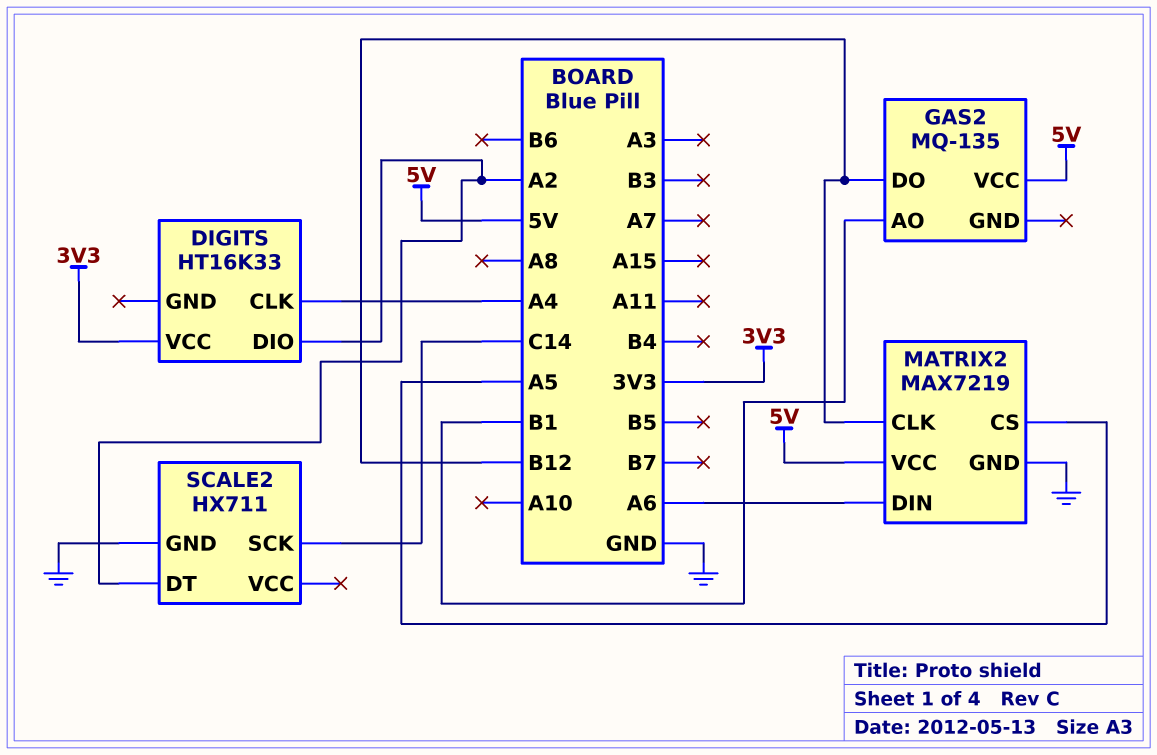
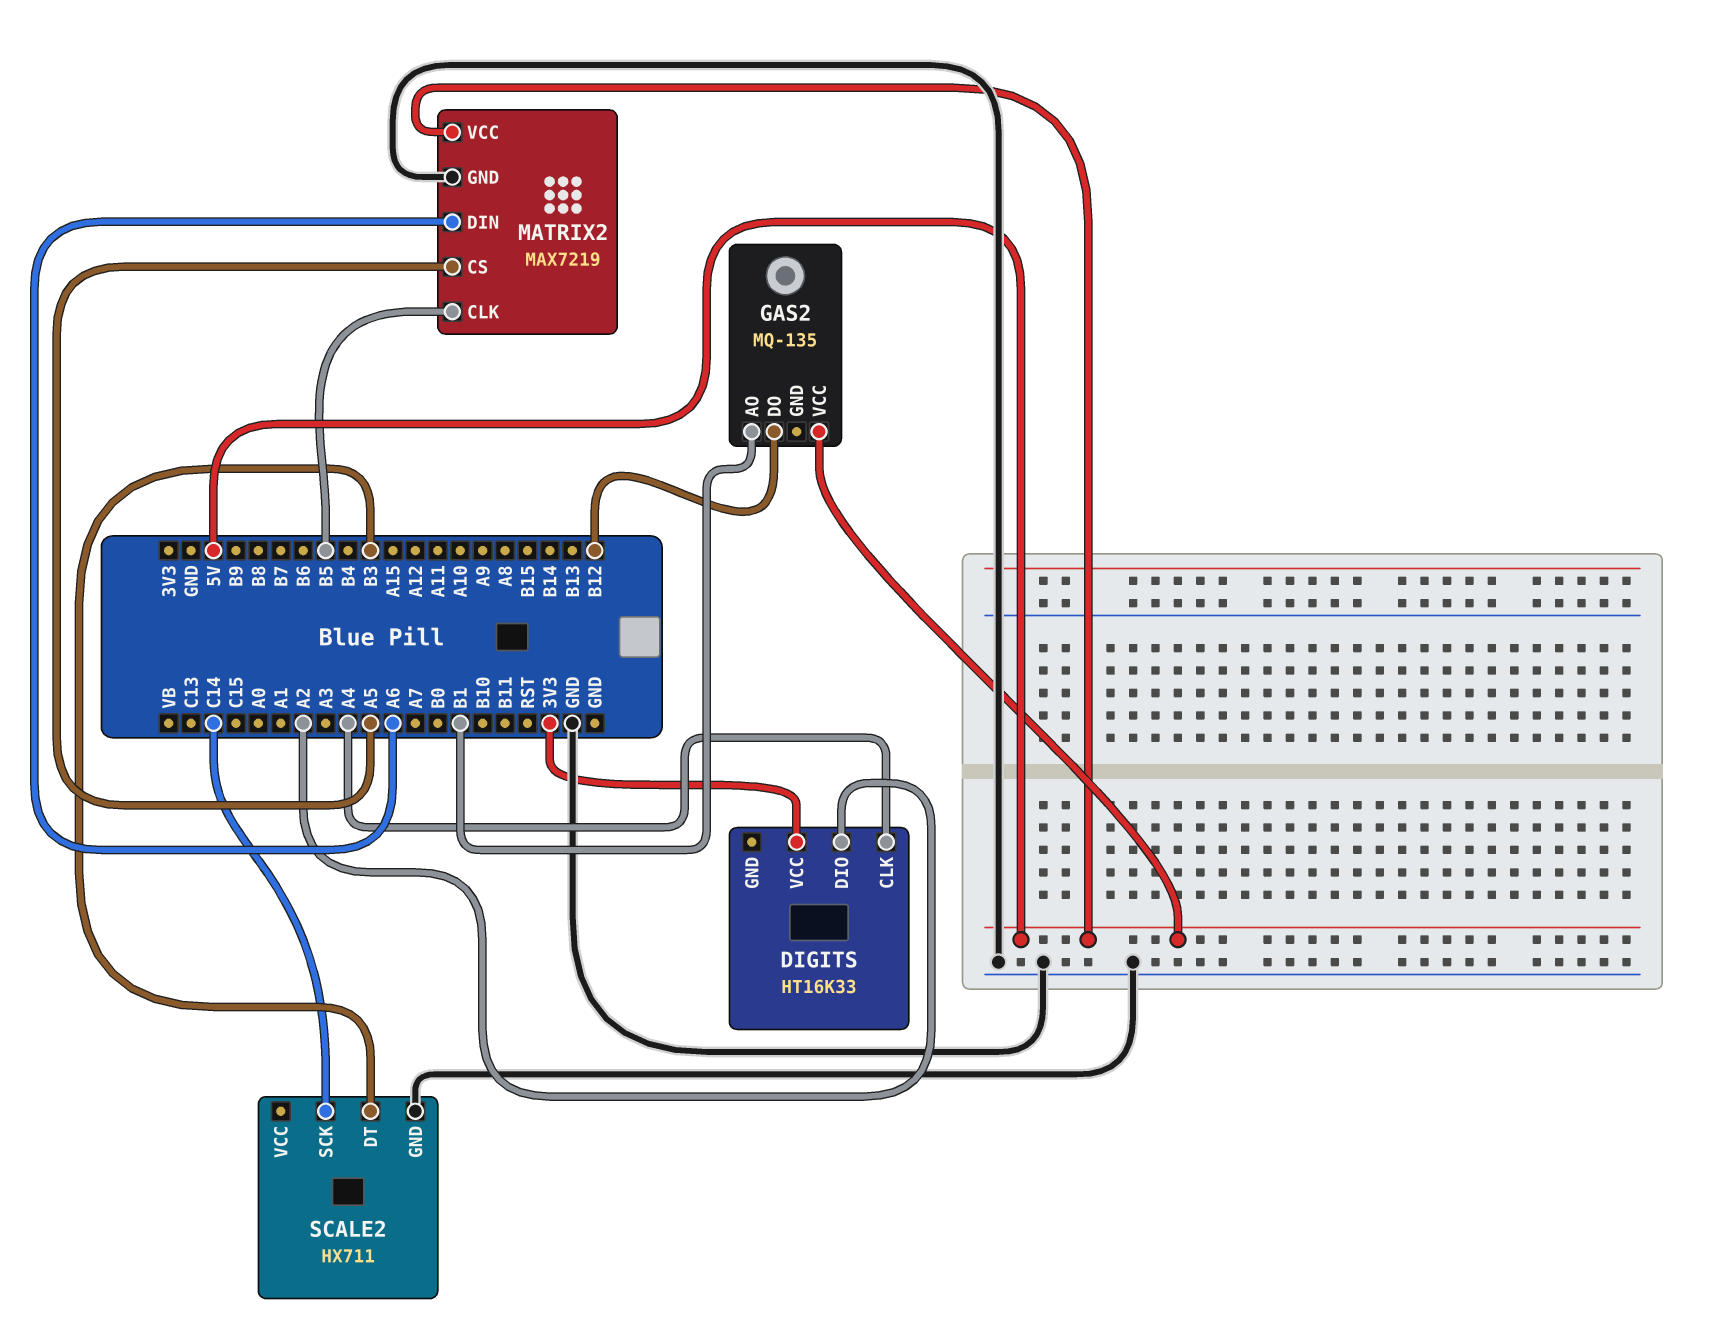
MATRIX2 pin CLK: B12 -> B5
SCALE2 pin DT: A2 -> B3

